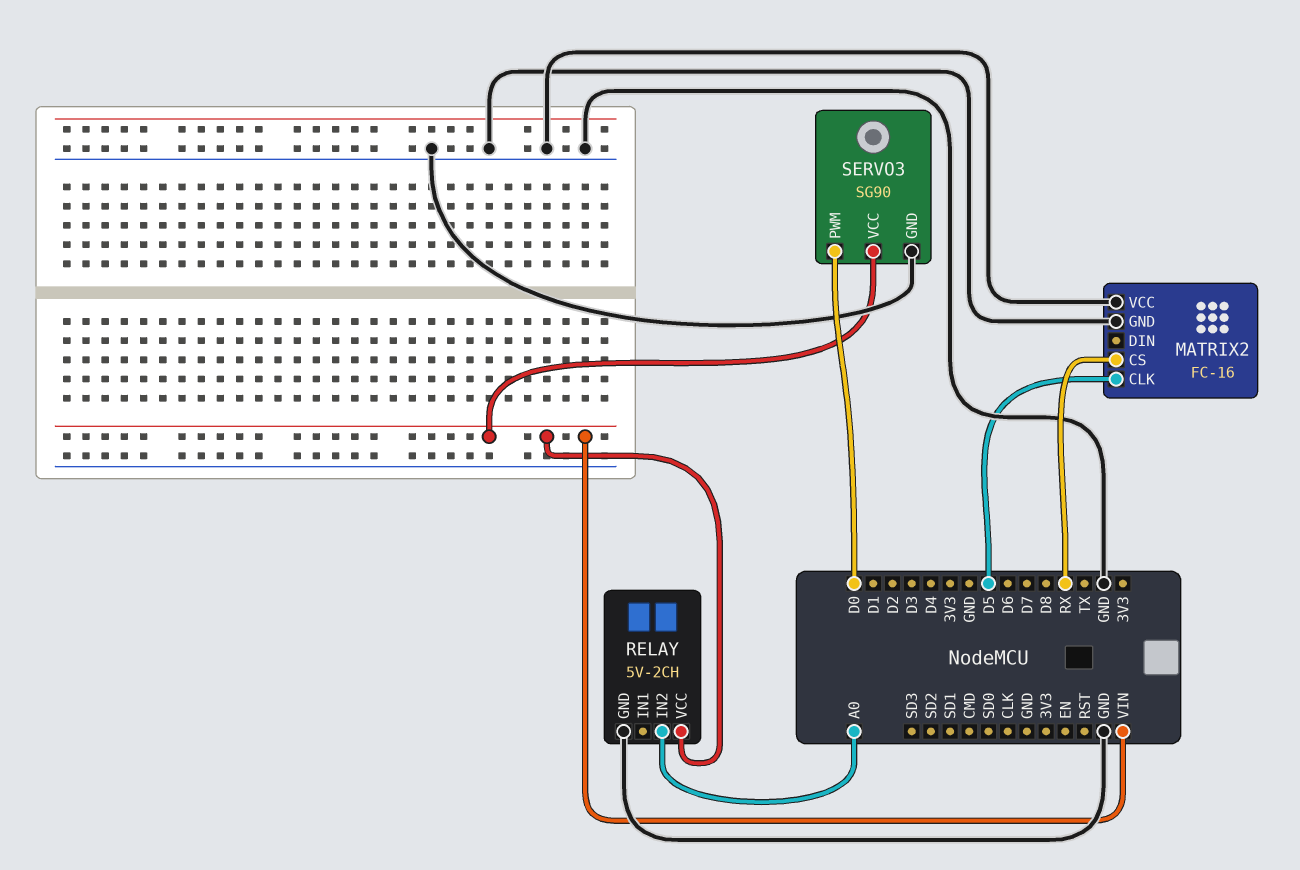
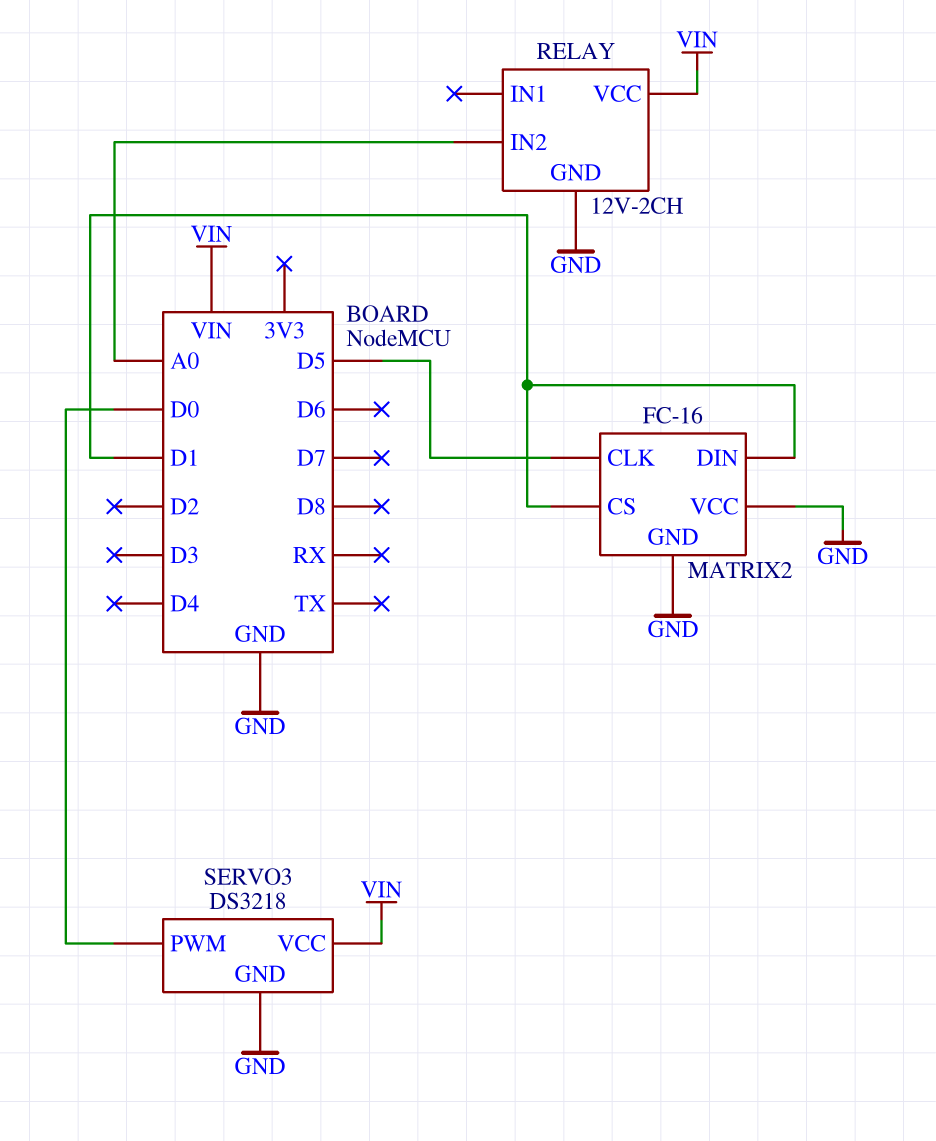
MATRIX2 pin CS: RX -> D1
MATRIX2 pin DIN: none -> D1
RELAY: 5V-2CH -> 12V-2CH
SERVO3: SG90 -> DS3218

